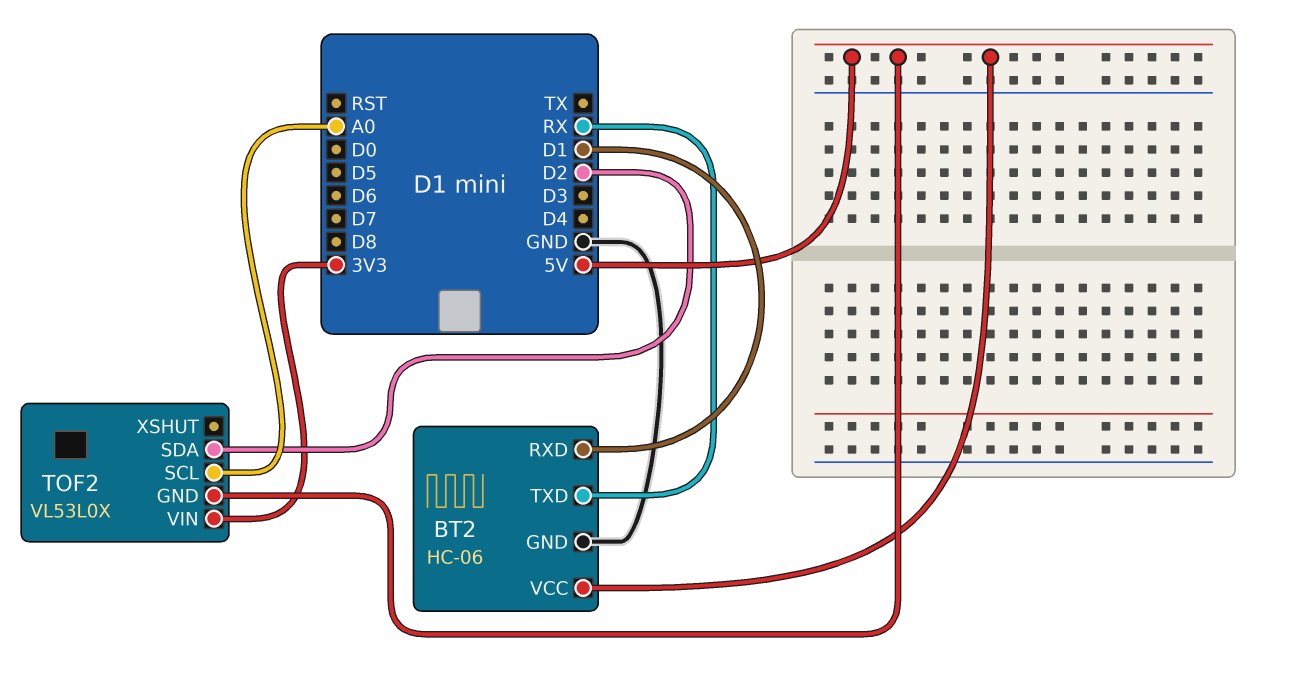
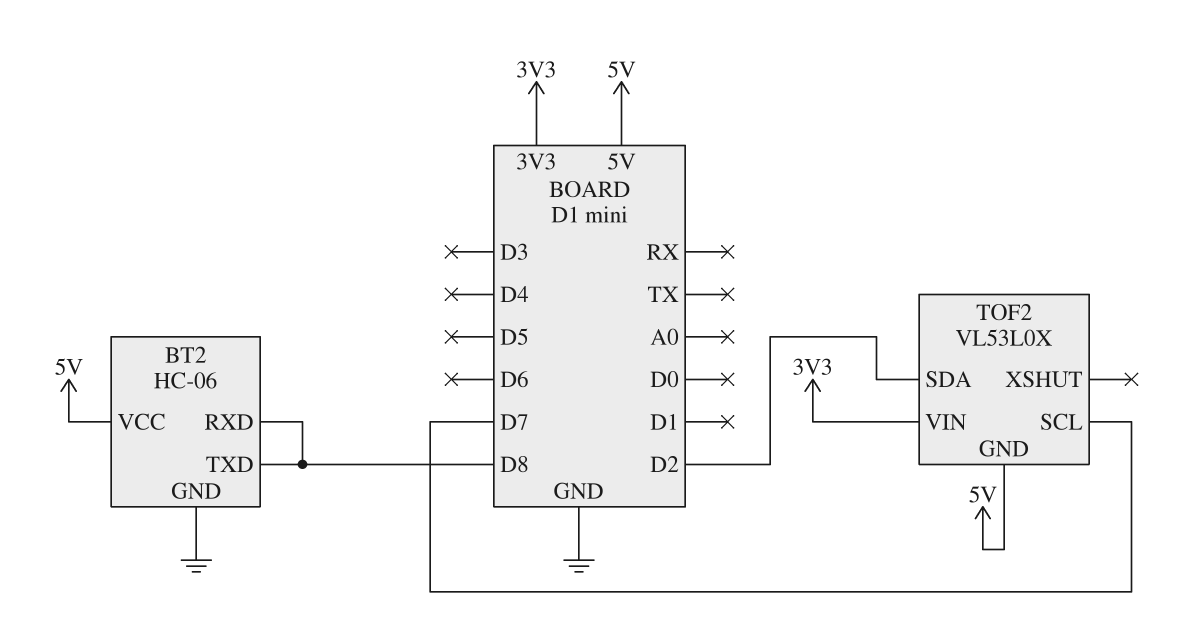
BT2 pin RXD: D1 -> D8
BT2 pin TXD: RX -> D8
TOF2 pin SCL: A0 -> D7

